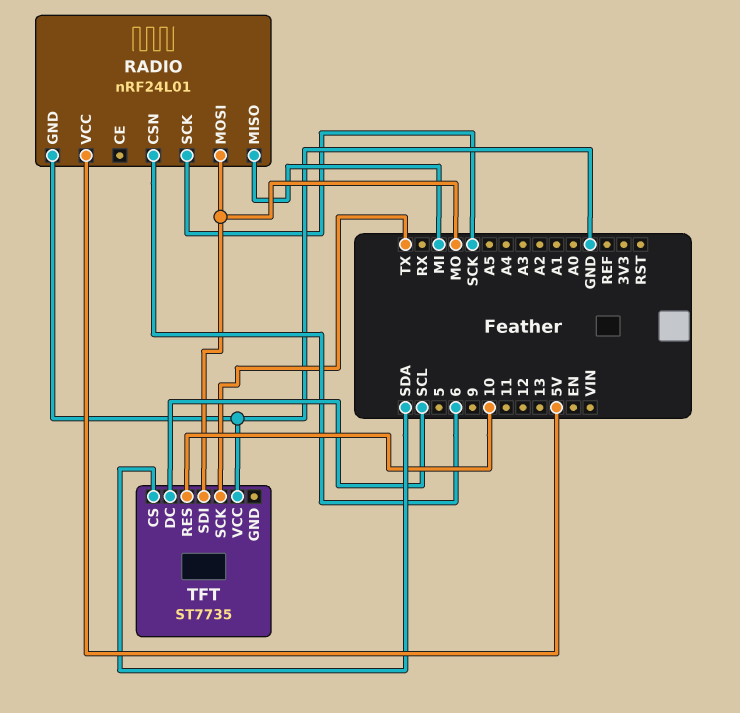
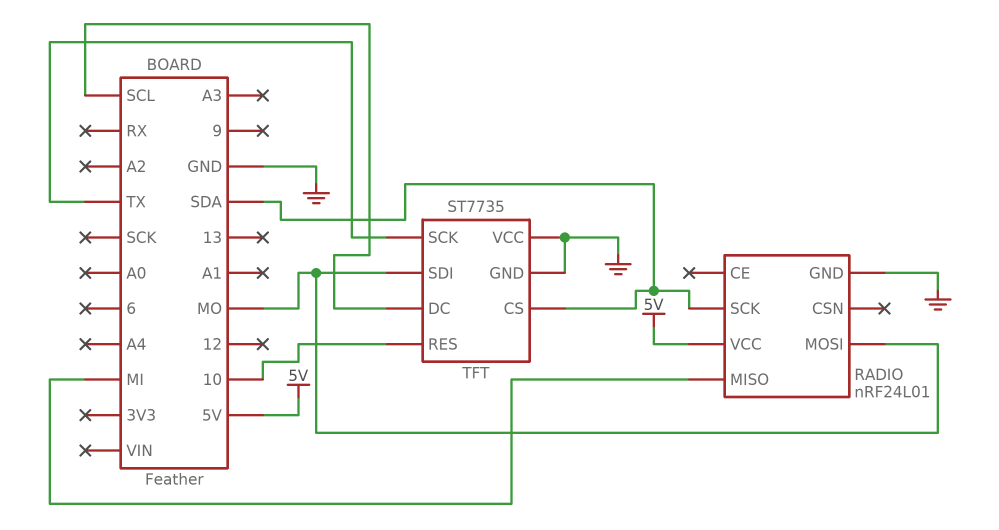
RADIO pin CSN: 6 -> none
RADIO pin SCK: SCK -> SDA
TFT pin GND: none -> GND

